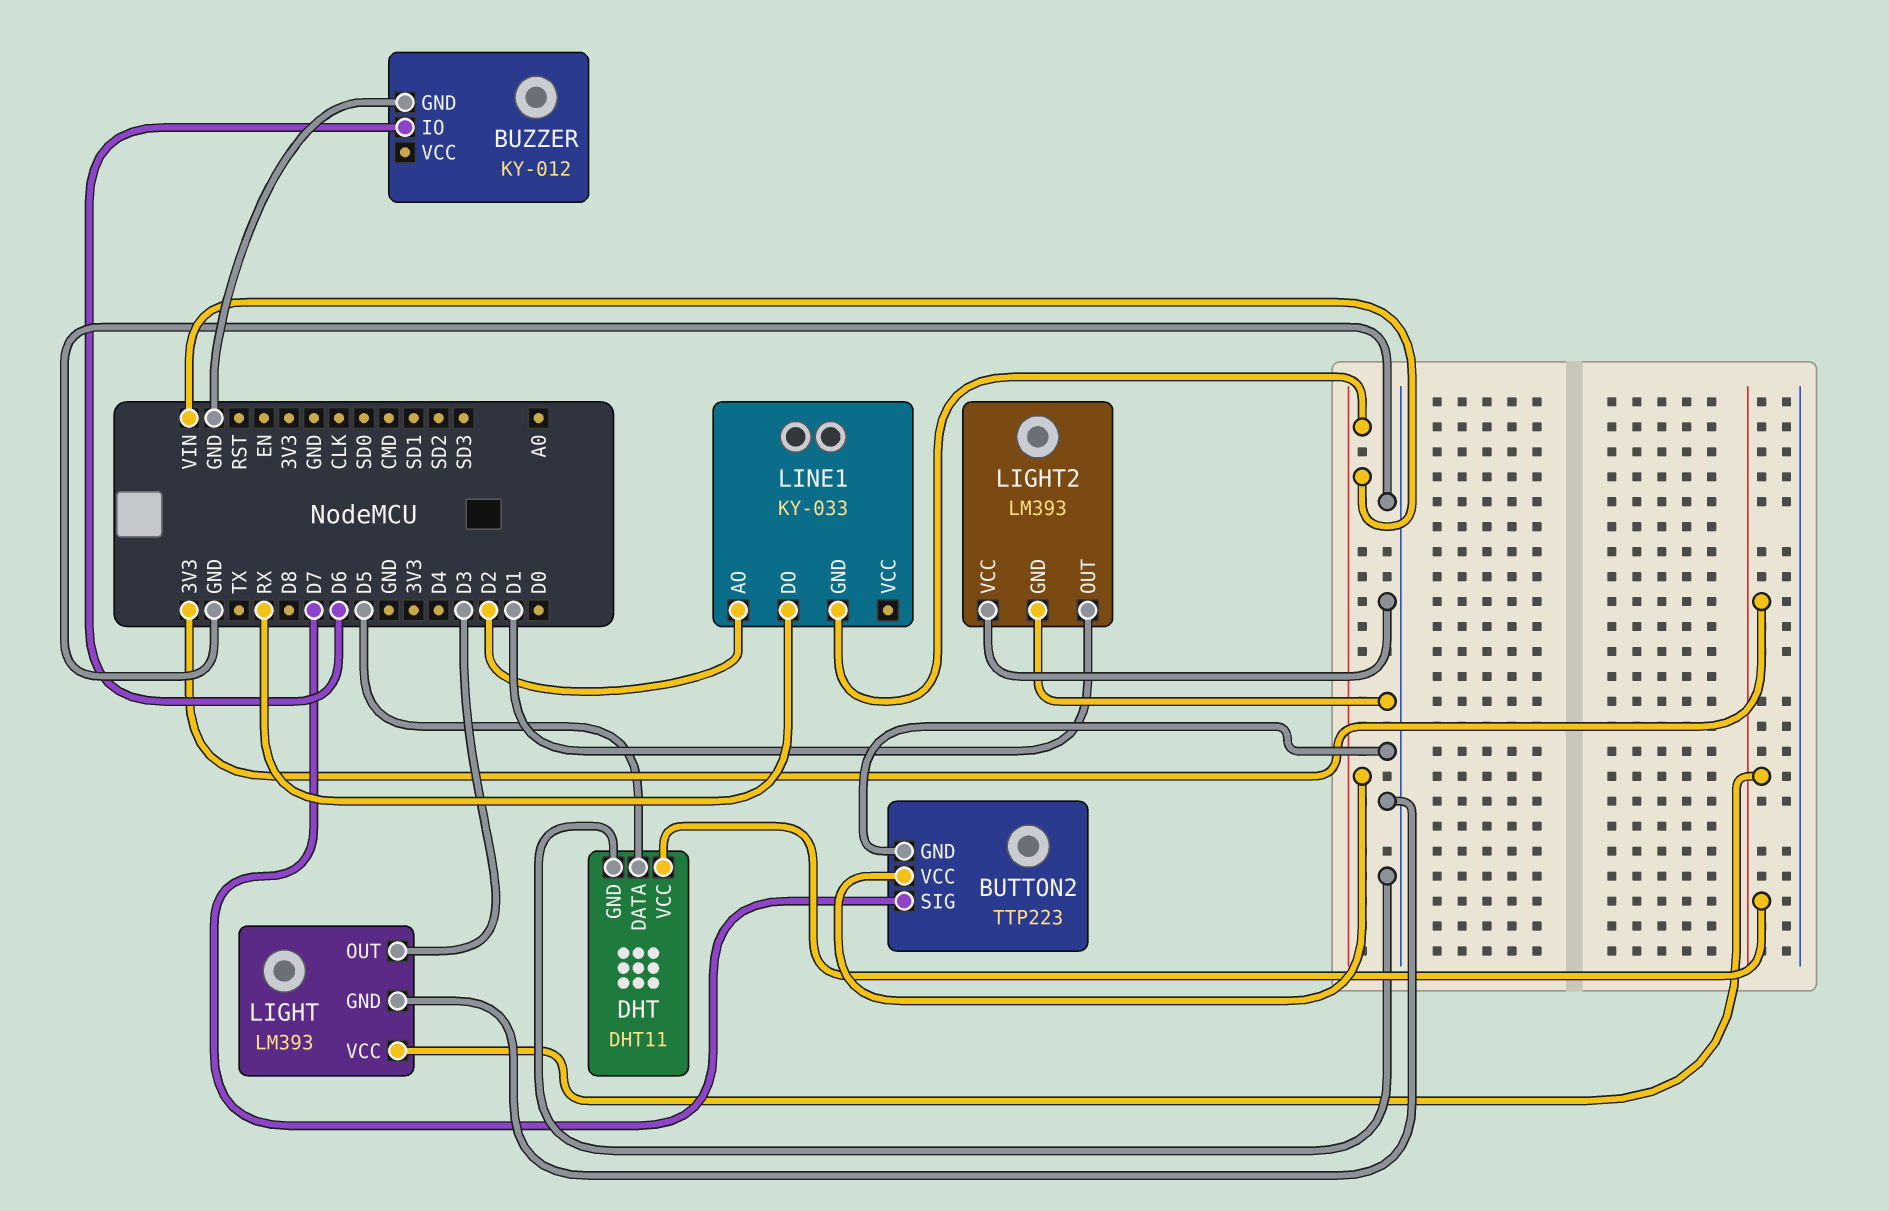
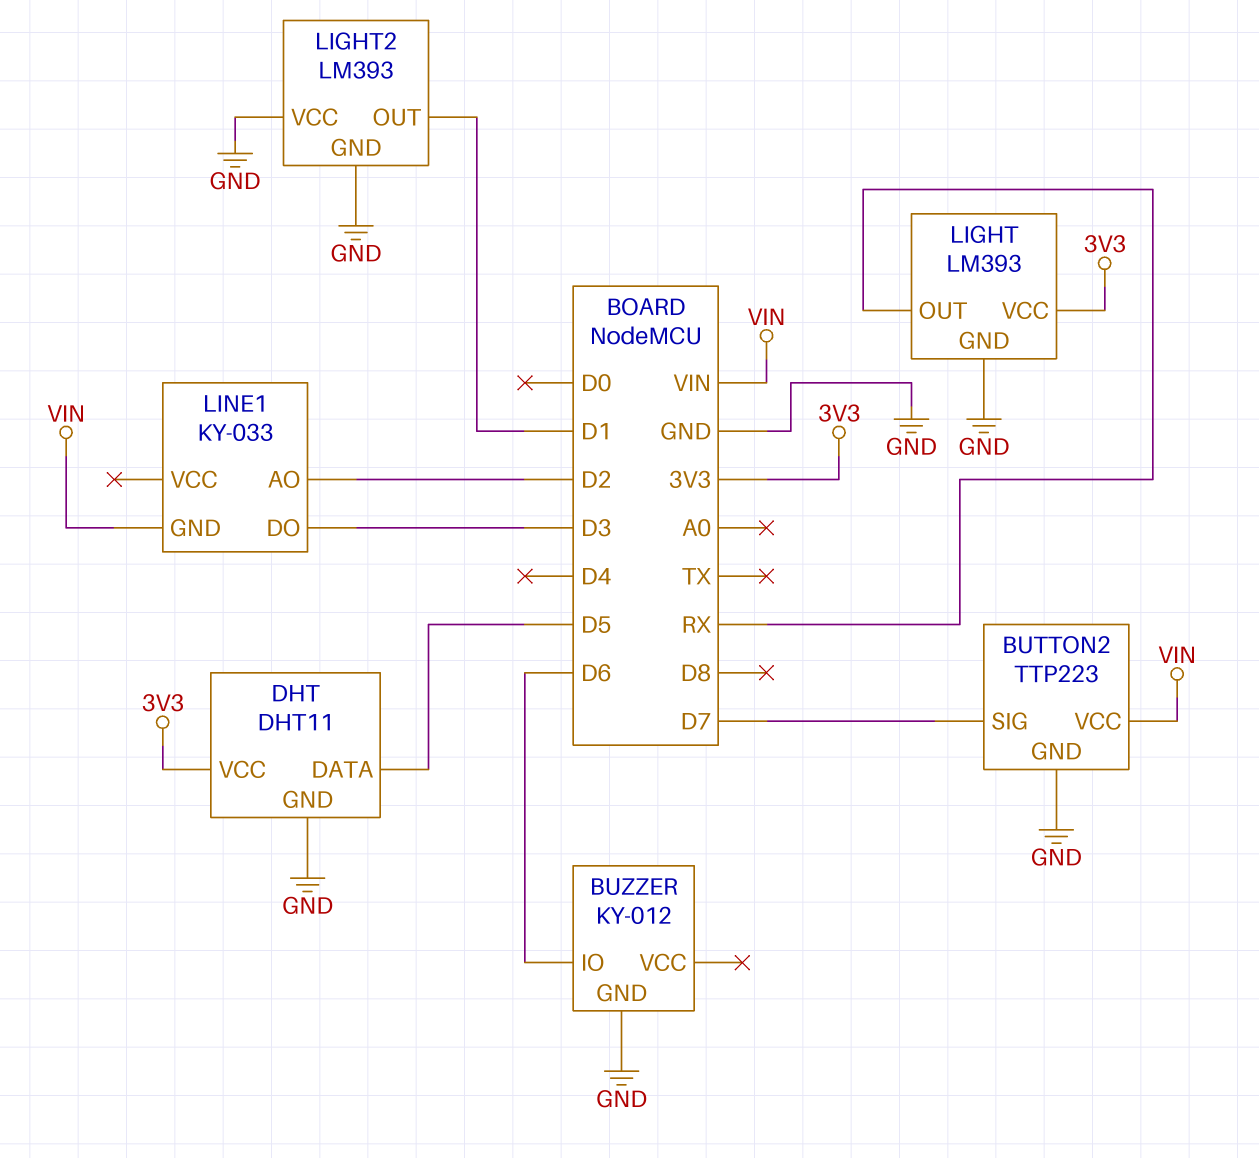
LIGHT pin OUT: D3 -> RX
LINE1 pin DO: RX -> D3

